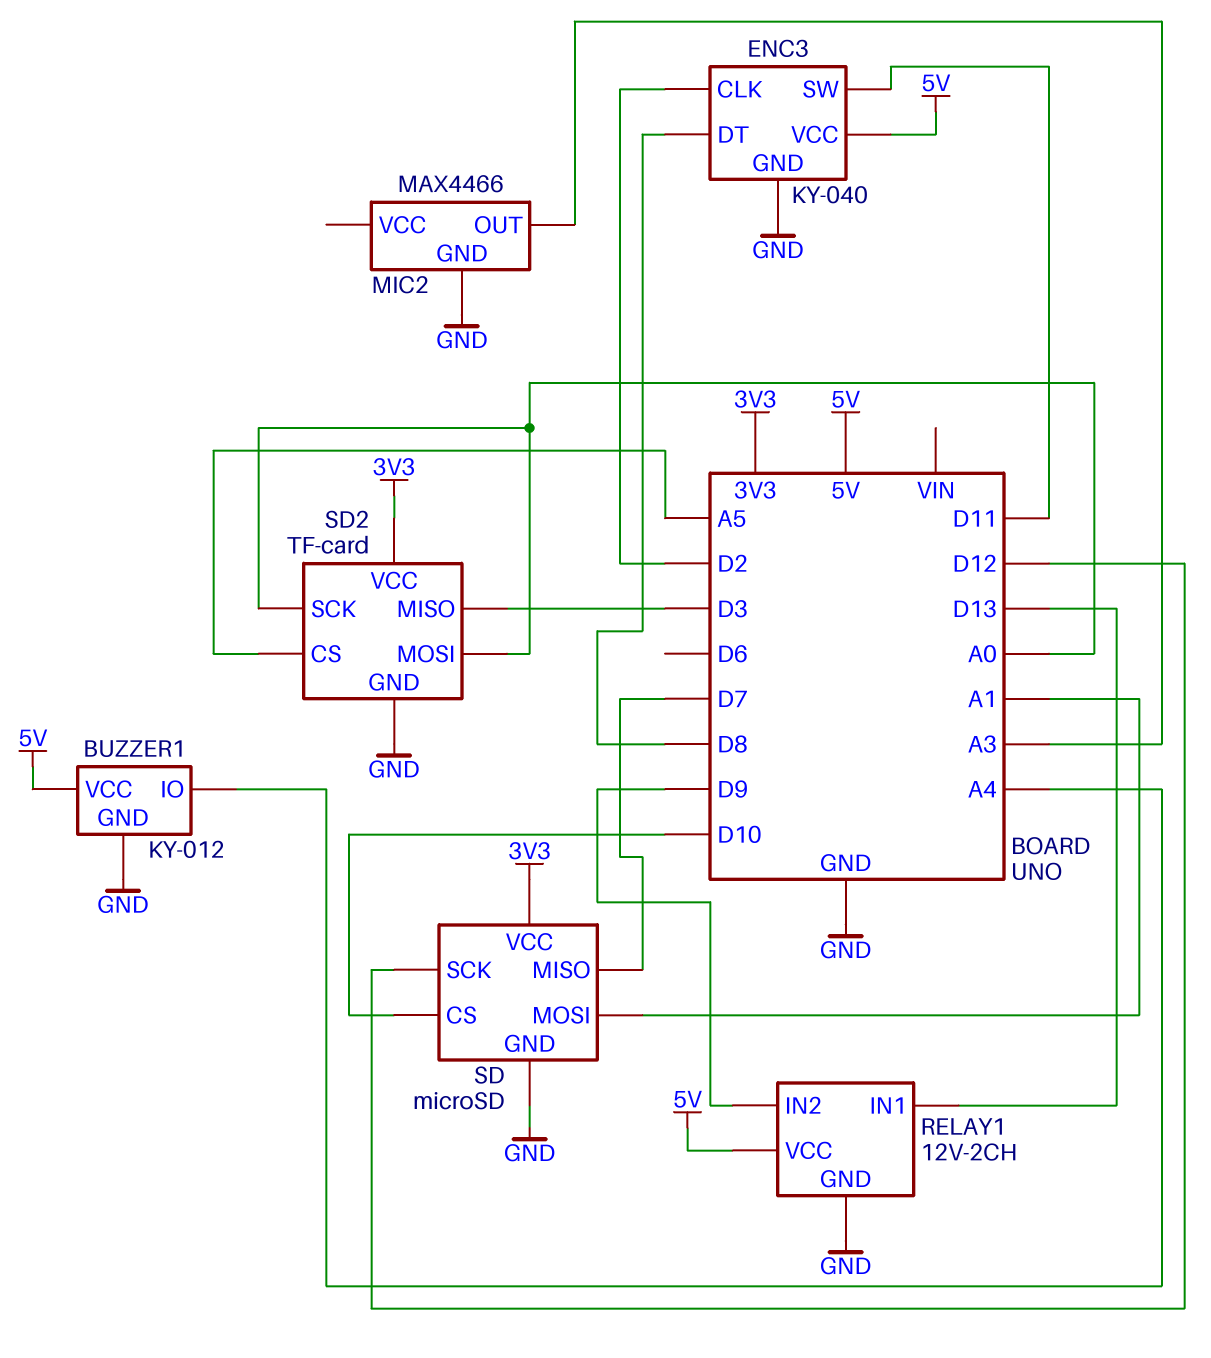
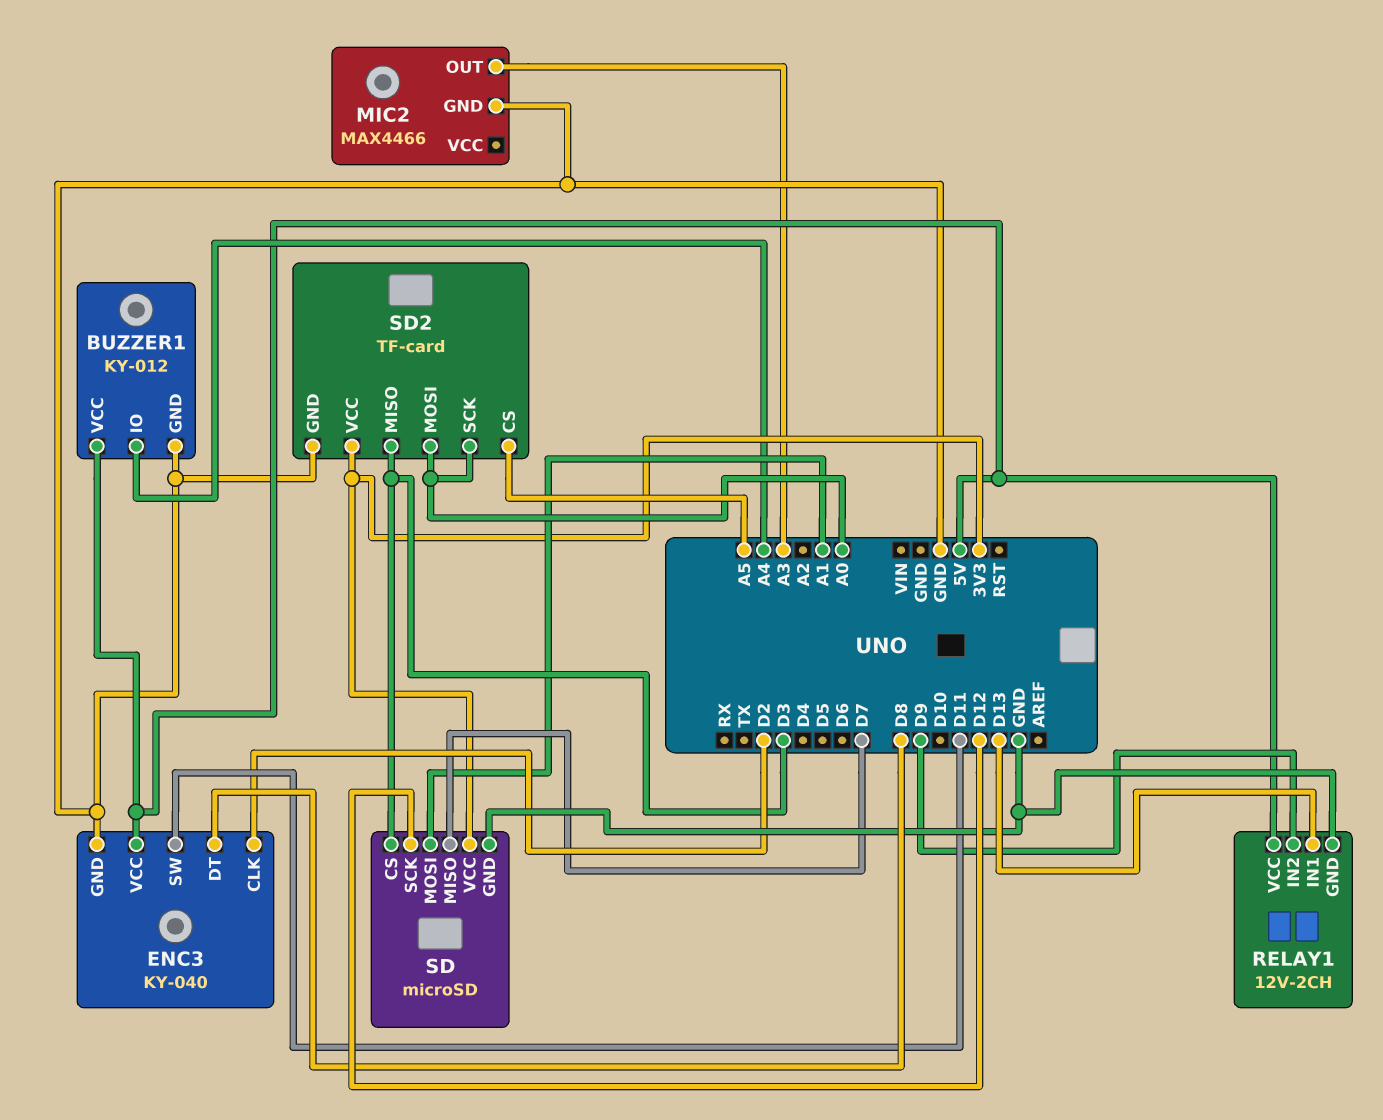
SD pin CS: D10 -> D3

